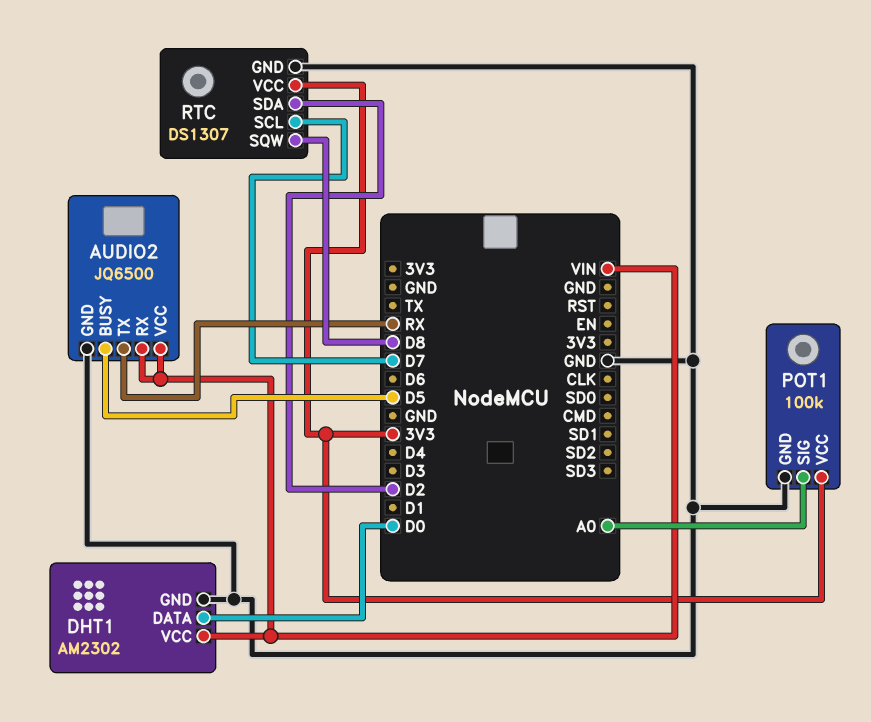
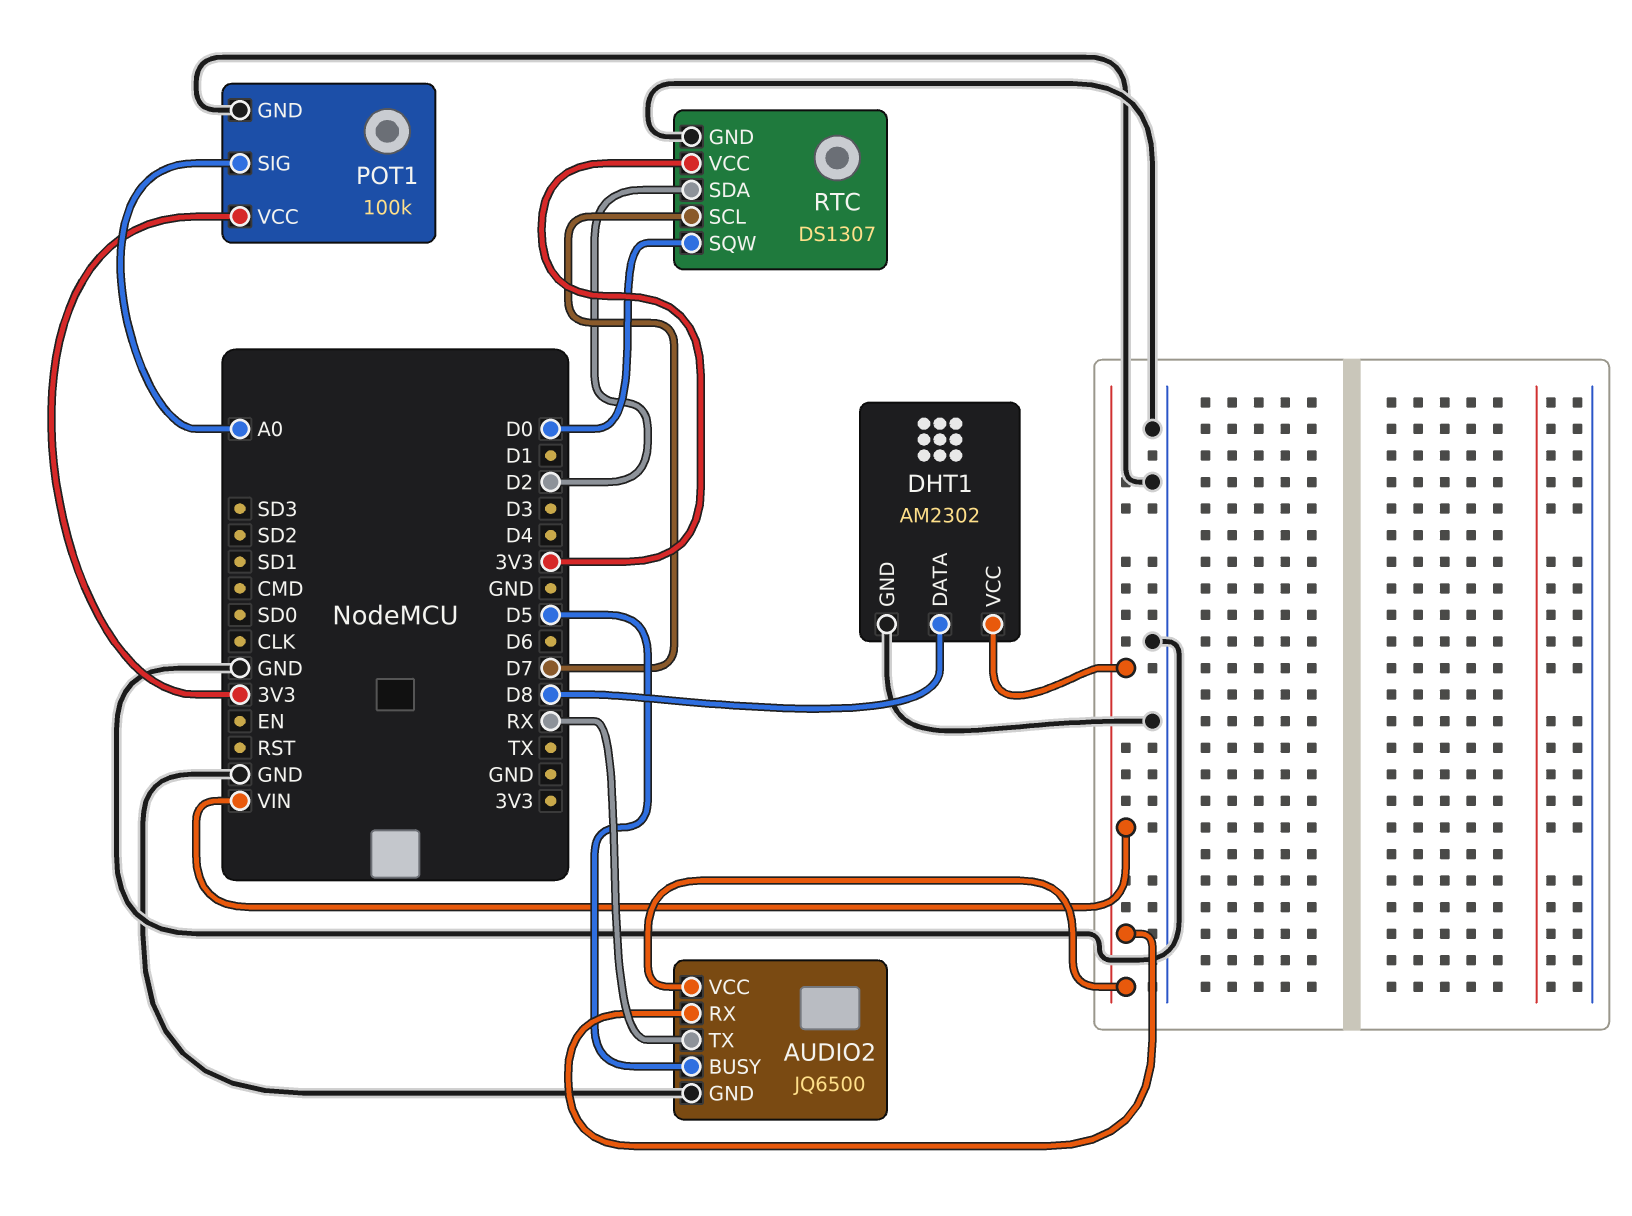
DHT1 pin DATA: D0 -> D8
RTC pin SQW: D8 -> D0

